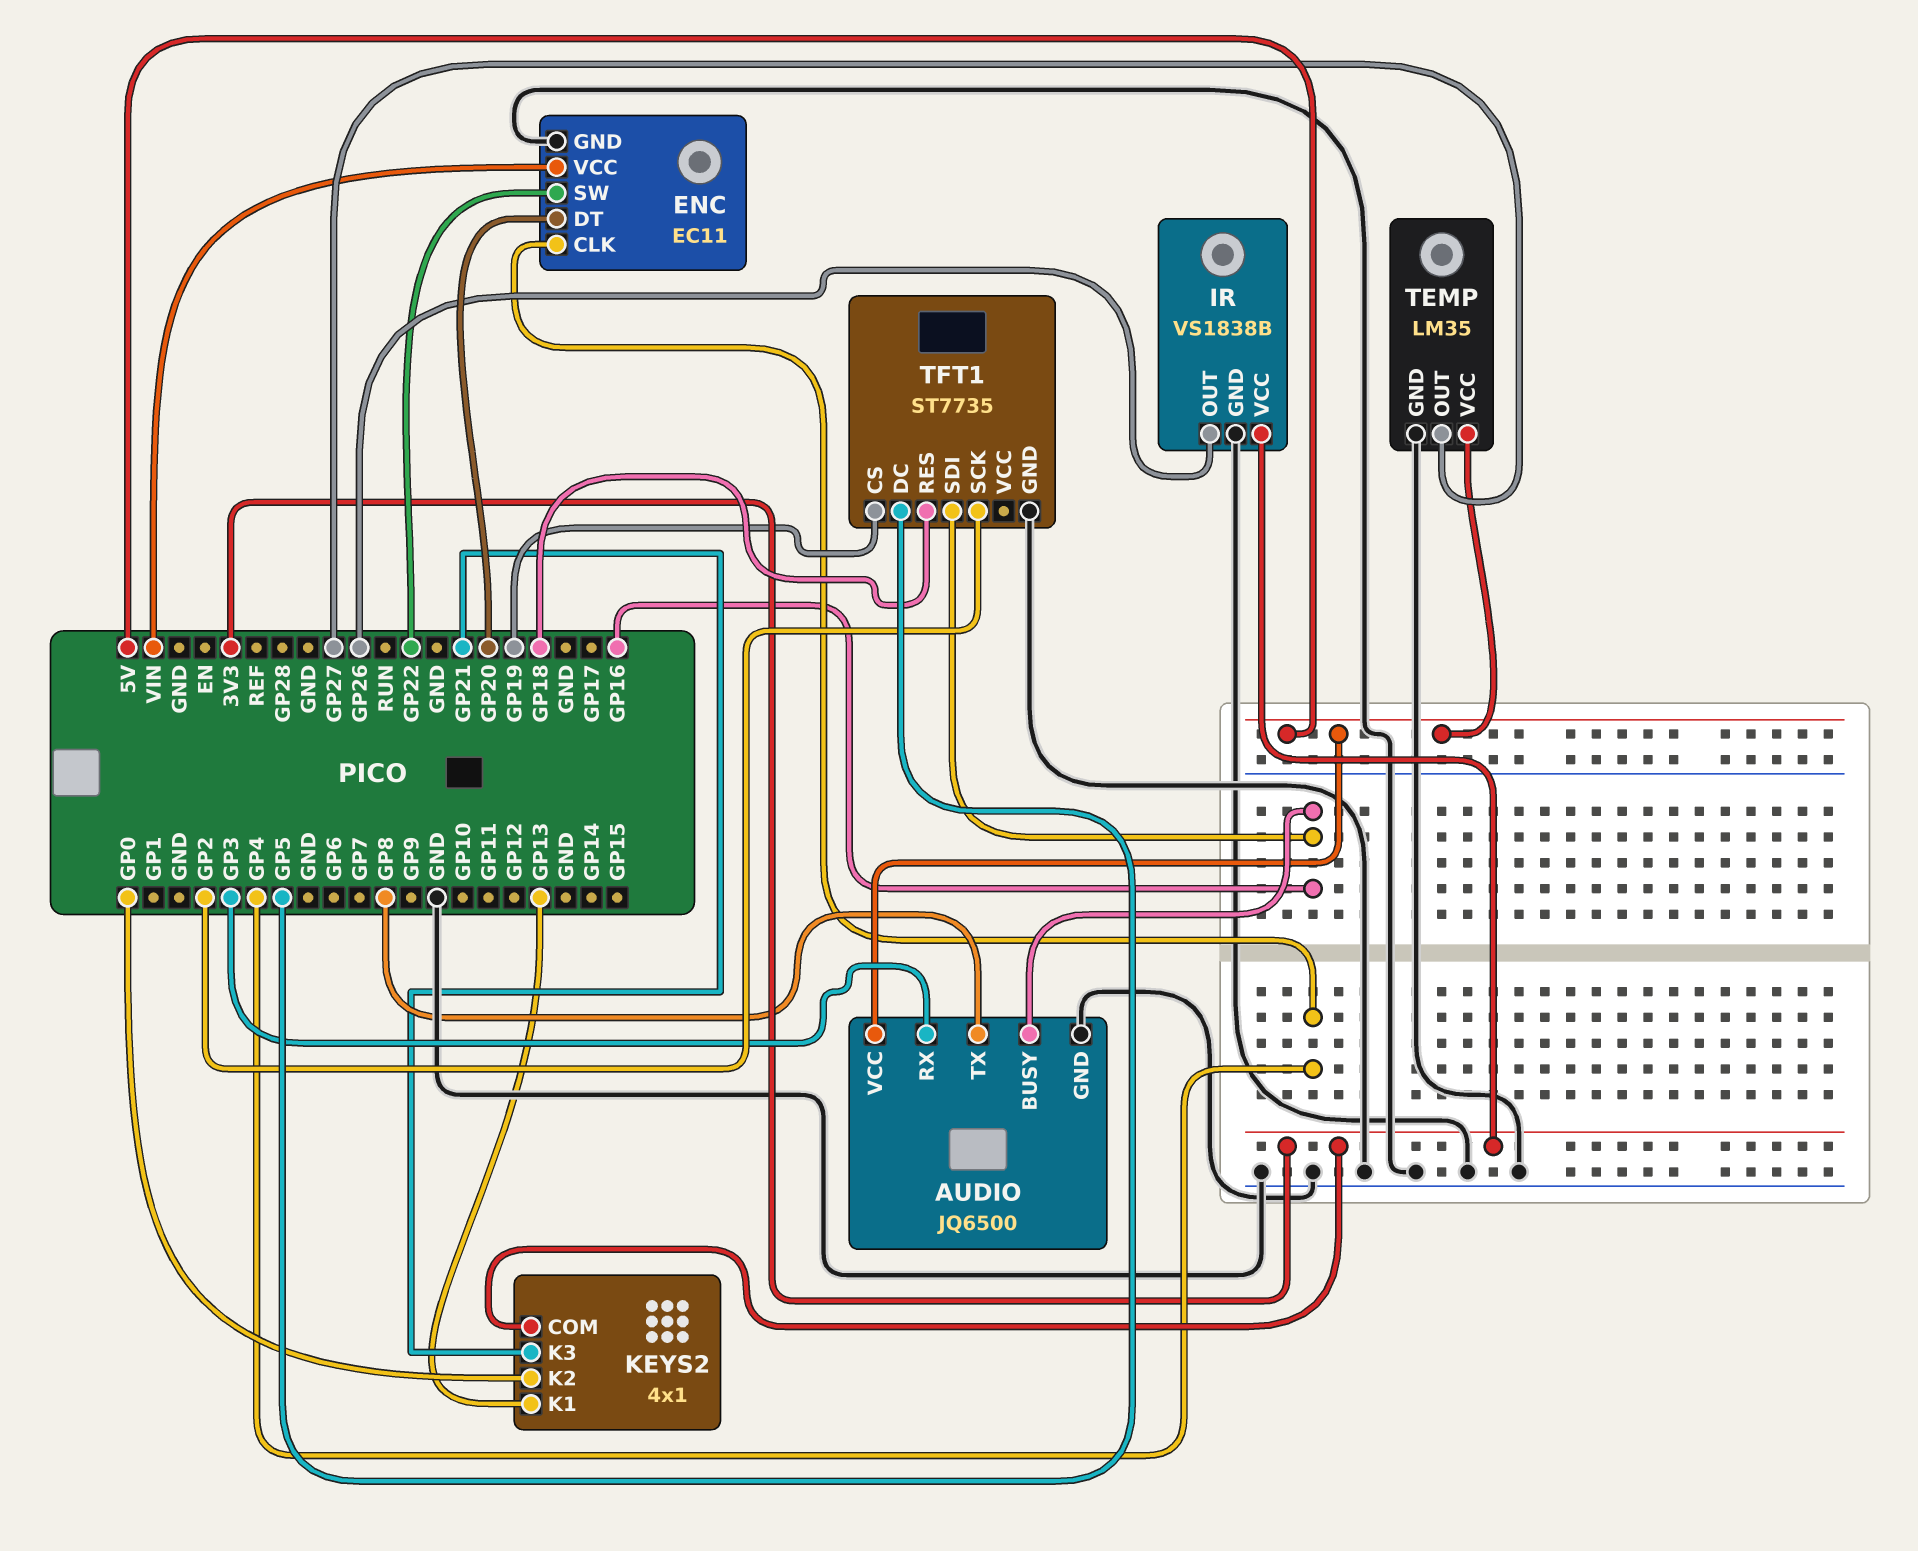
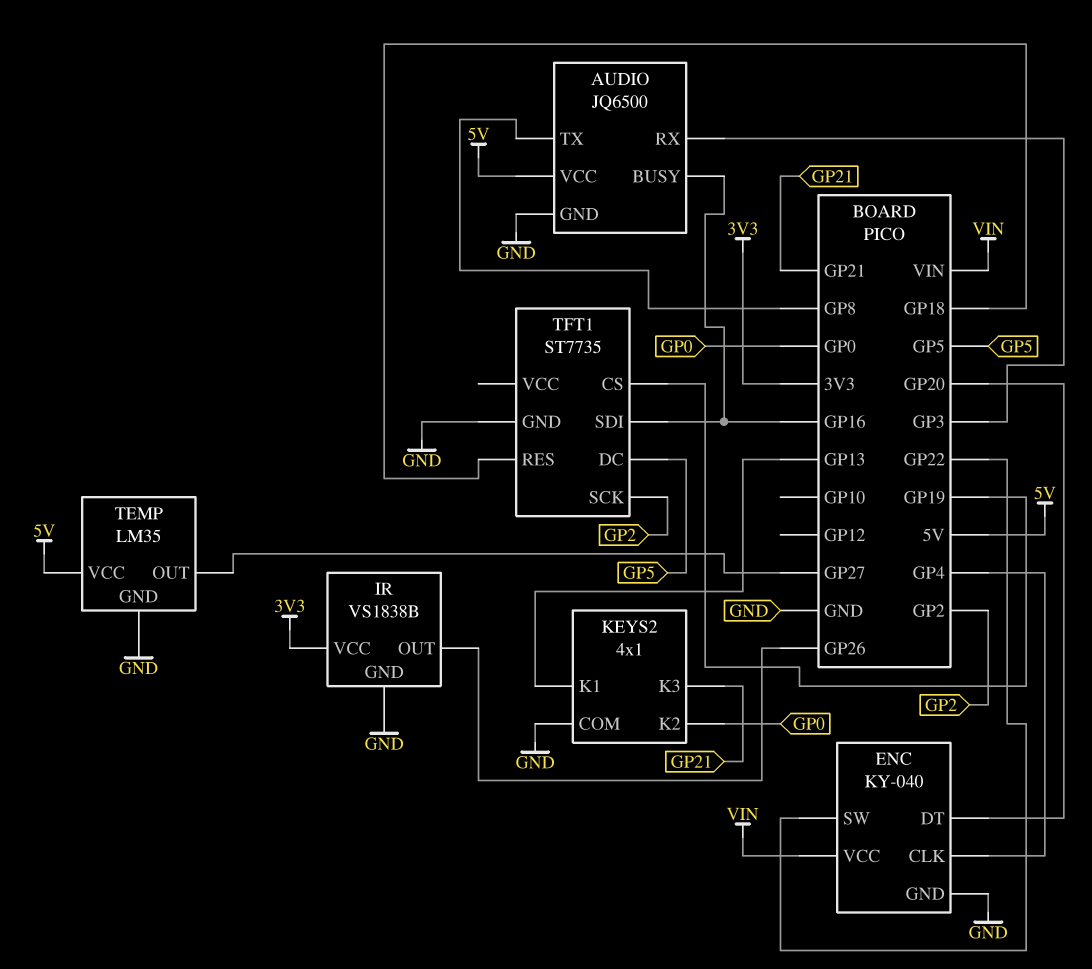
ENC: EC11 -> KY-040
KEYS2 pin COM: 3V3 -> GND

